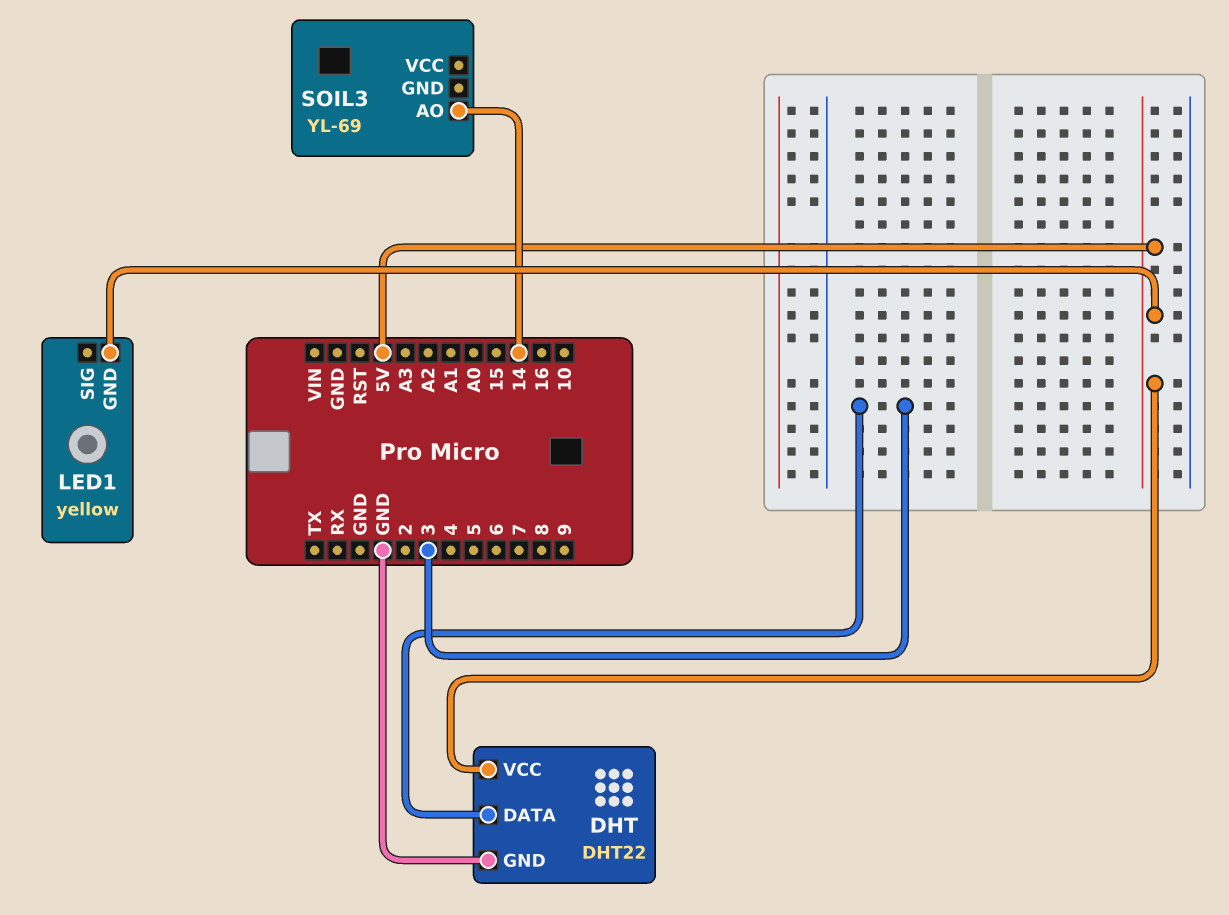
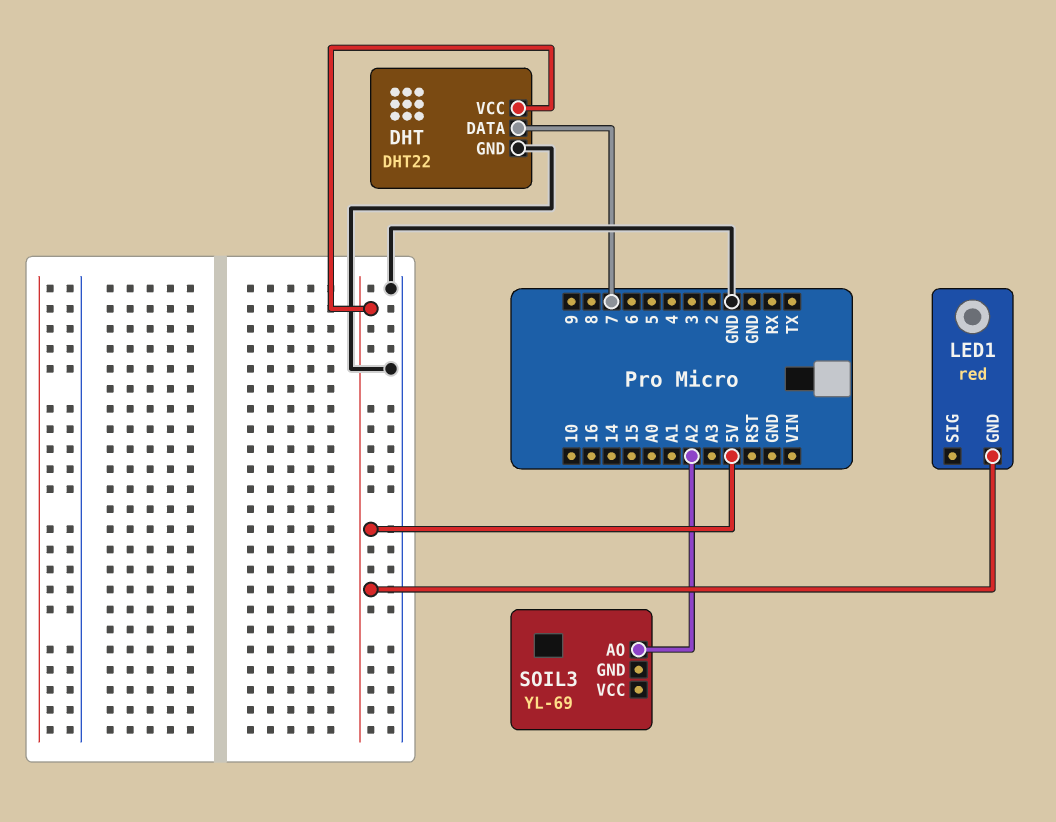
DHT pin DATA: 3 -> 7
LED1: yellow -> red
SOIL3 pin AO: 14 -> A2

